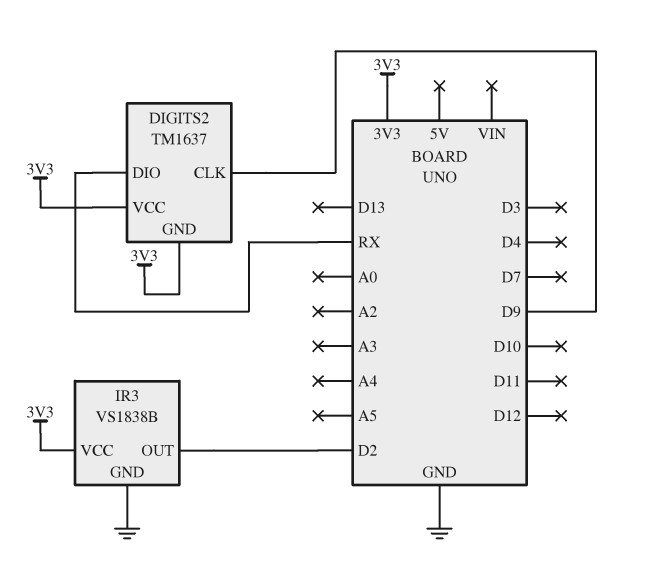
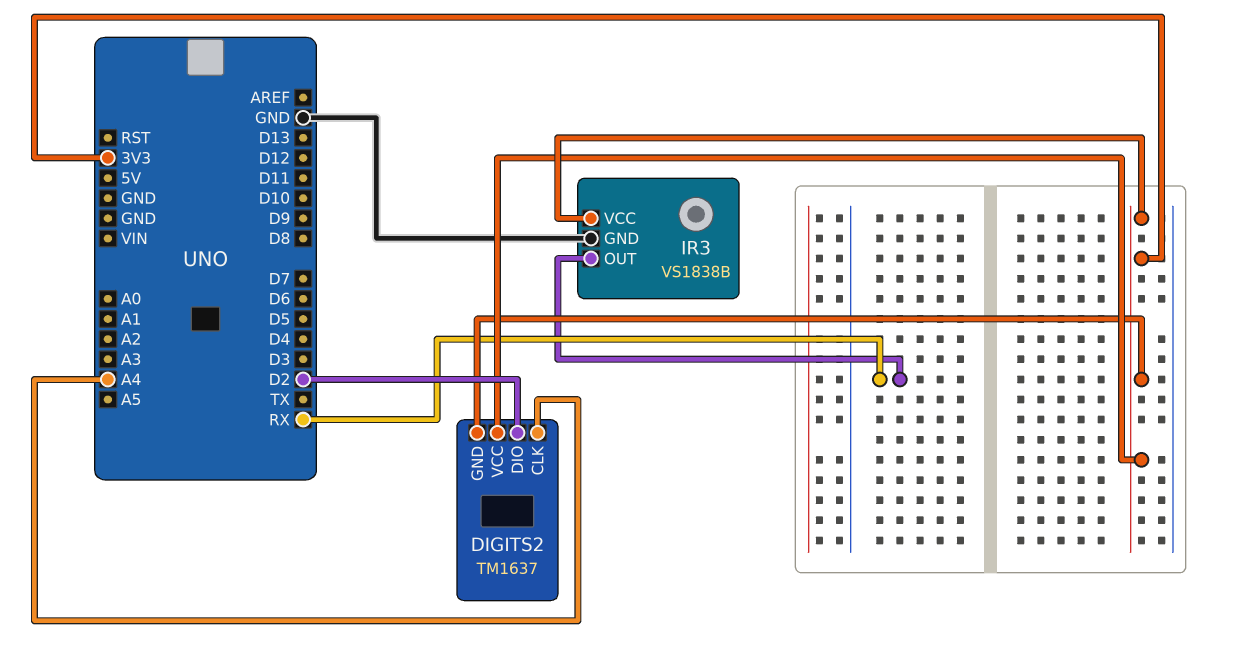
DIGITS2 pin CLK: D9 -> A4
DIGITS2 pin DIO: RX -> D2
IR3 pin OUT: D2 -> RX

